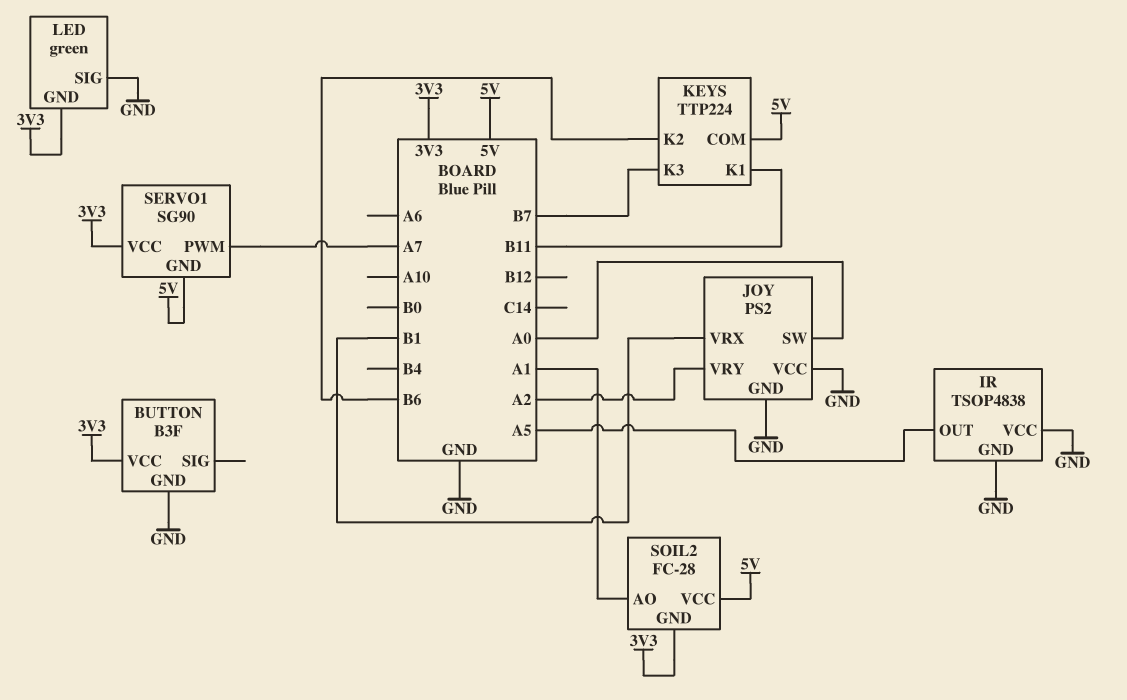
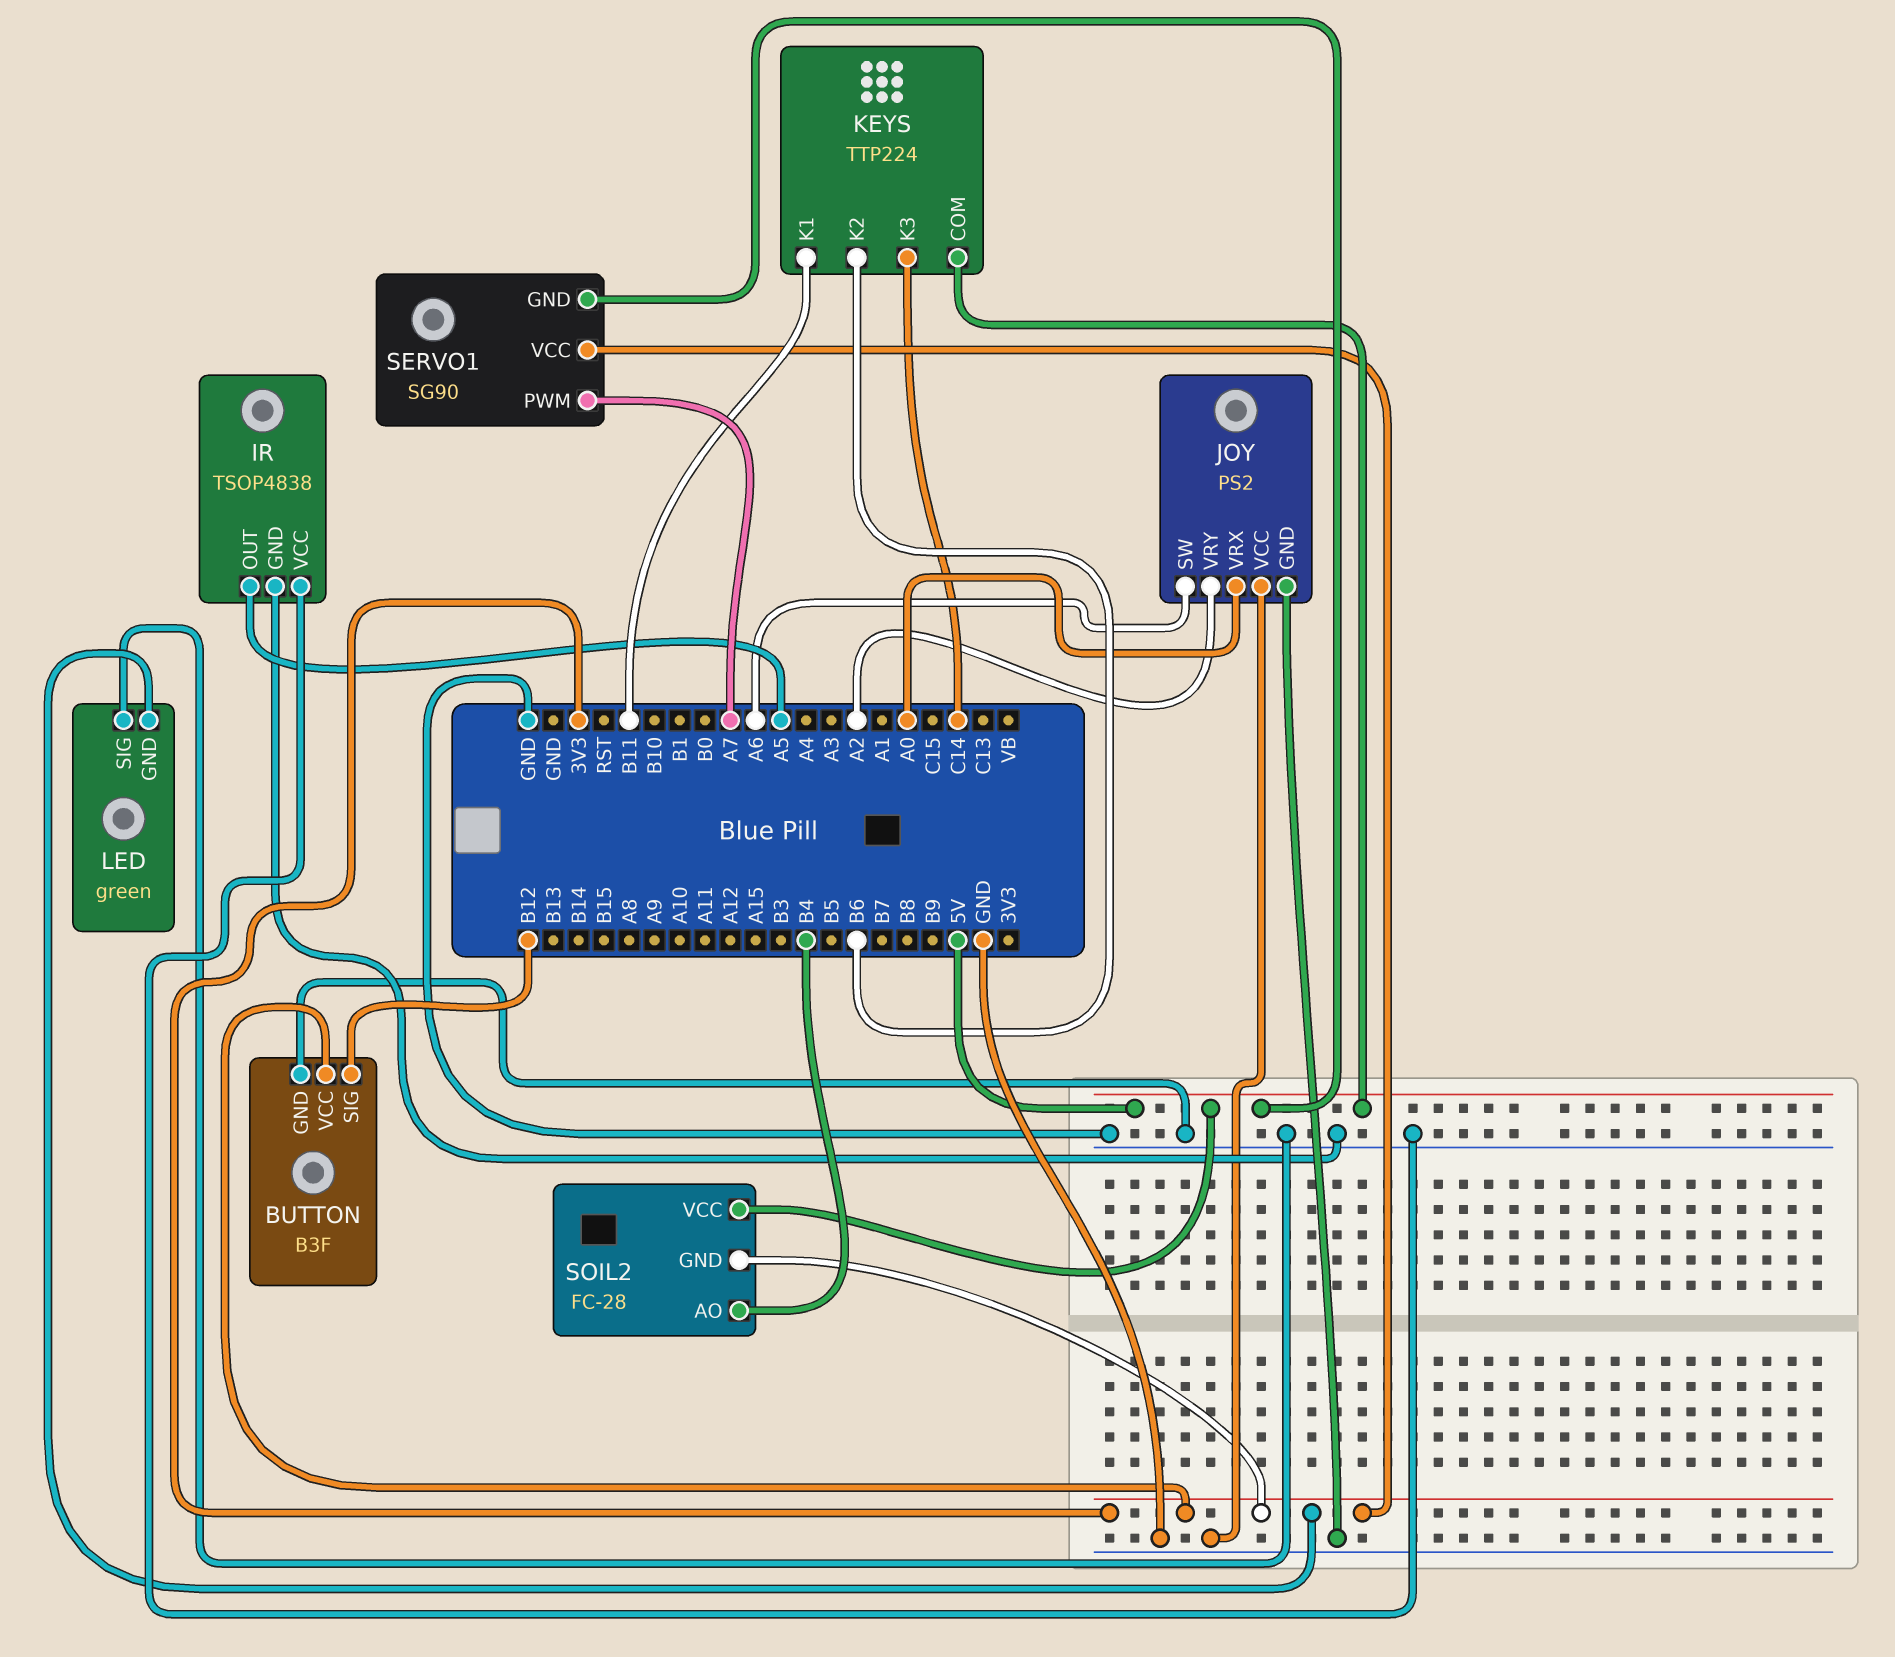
BUTTON pin SIG: none -> B12
JOY pin SW: A0 -> A6
JOY pin VRX: B1 -> A0
KEYS pin K3: B7 -> C14
SOIL2 pin AO: A1 -> B4

